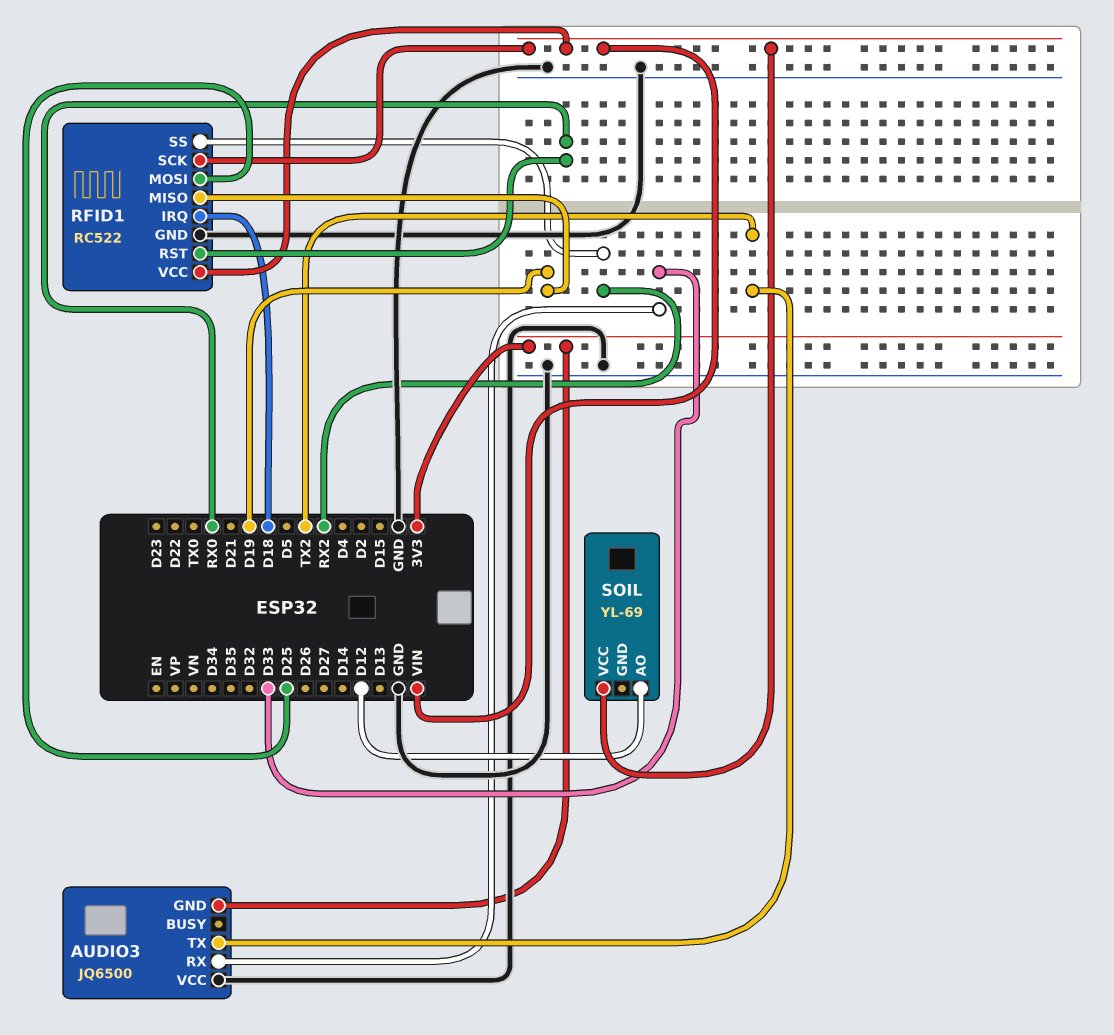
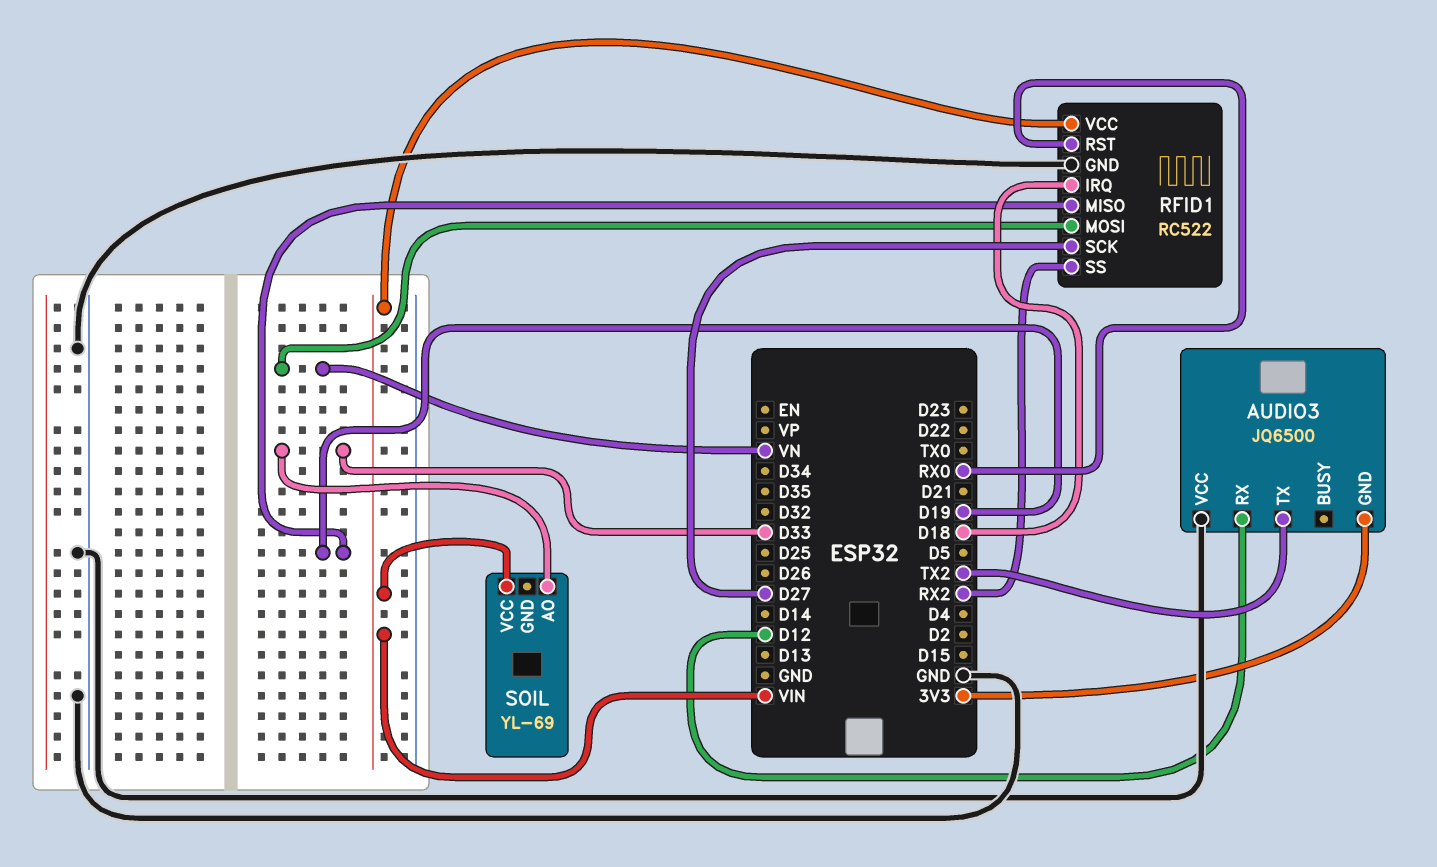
AUDIO3 pin RX: D33 -> D12
RFID1 pin MOSI: D25 -> VN
RFID1 pin SCK: VIN -> D27
SOIL pin AO: D12 -> D33

